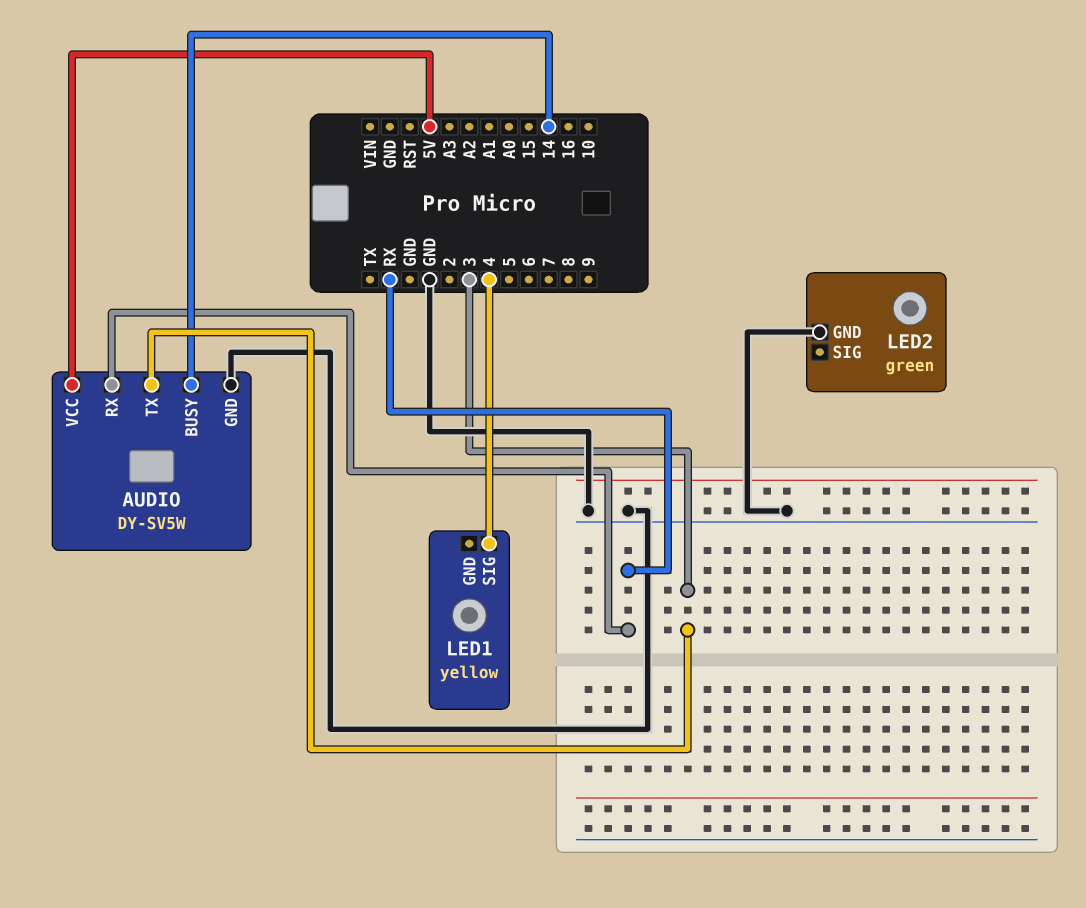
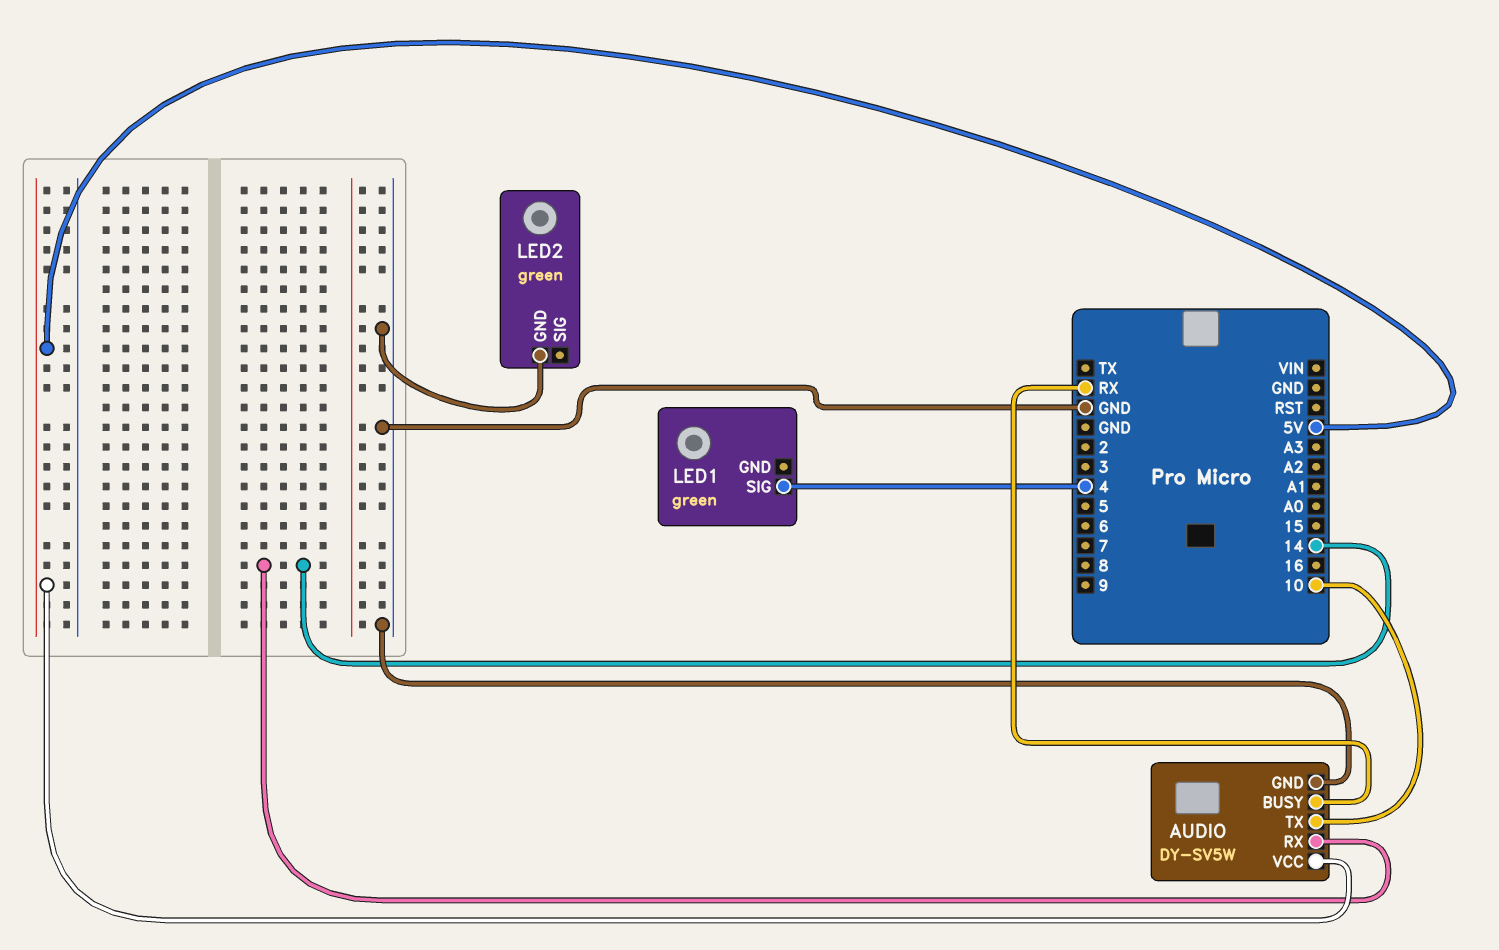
AUDIO pin BUSY: 14 -> RX
AUDIO pin RX: RX -> 14
AUDIO pin TX: 3 -> 10
LED1: yellow -> green

